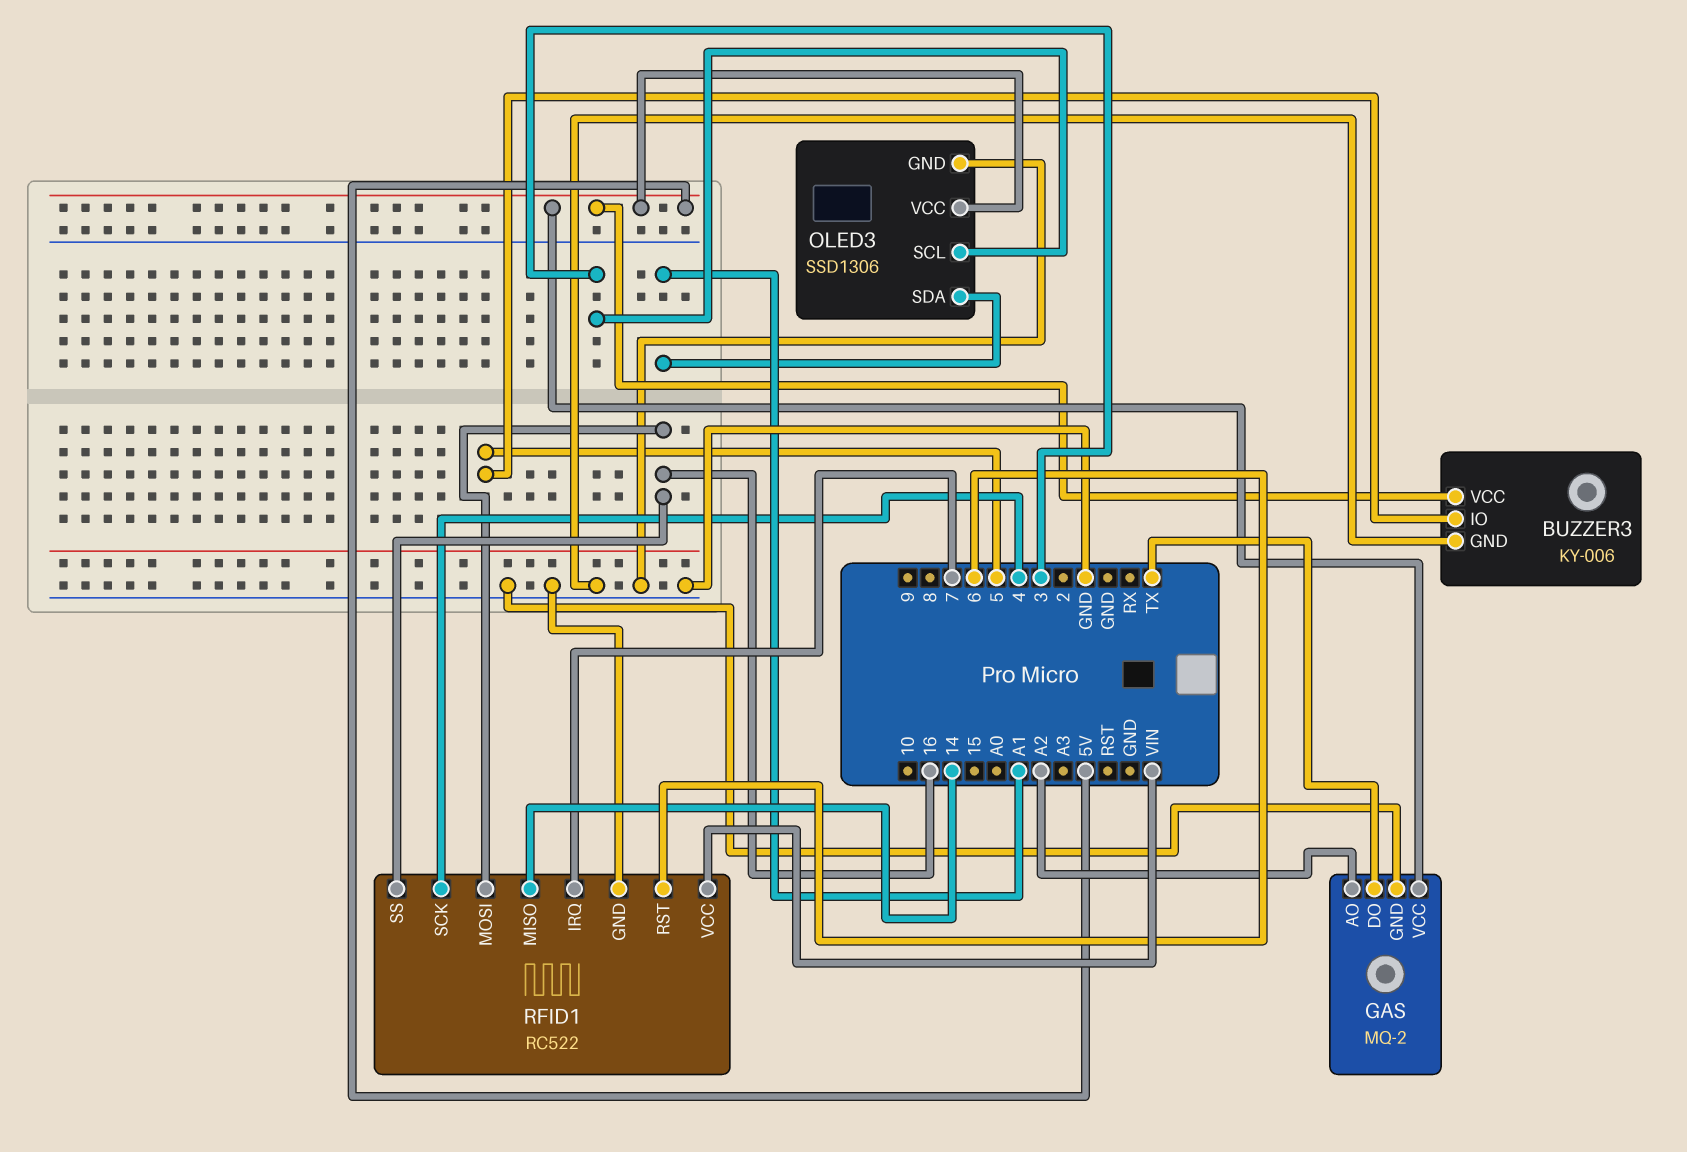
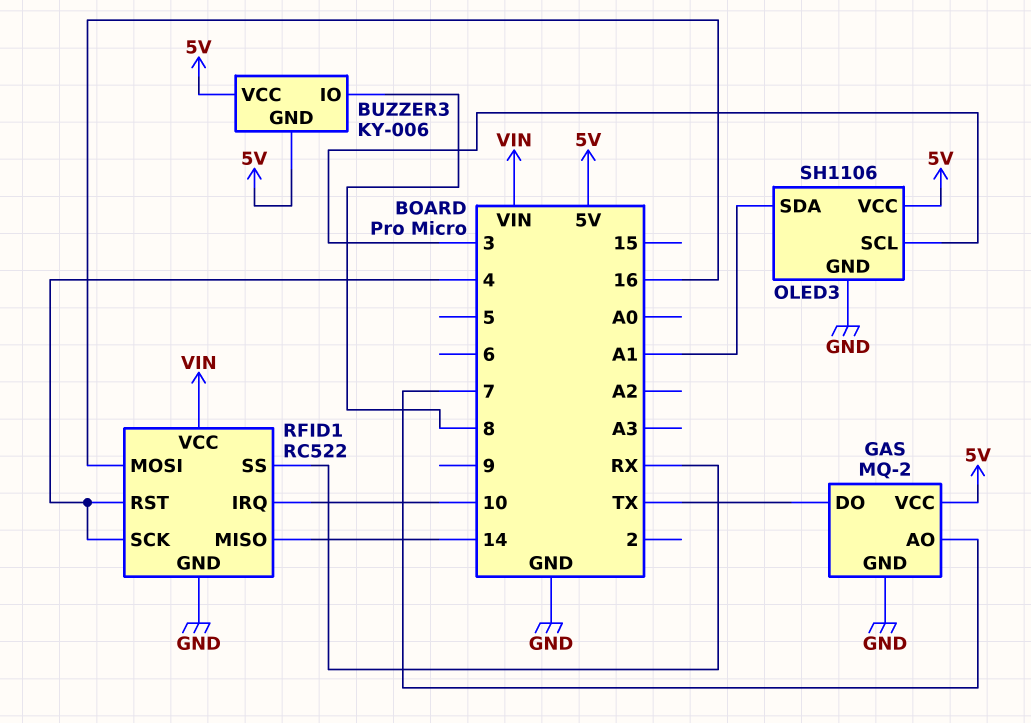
BUZZER3 pin GND: GND -> 5V
BUZZER3 pin IO: 5 -> 8
GAS pin AO: A2 -> 7
OLED3: SSD1306 -> SH1106
RFID1 pin IRQ: 7 -> 10
RFID1 pin RST: 6 -> 4
RFID1 pin SS: 16 -> RX

